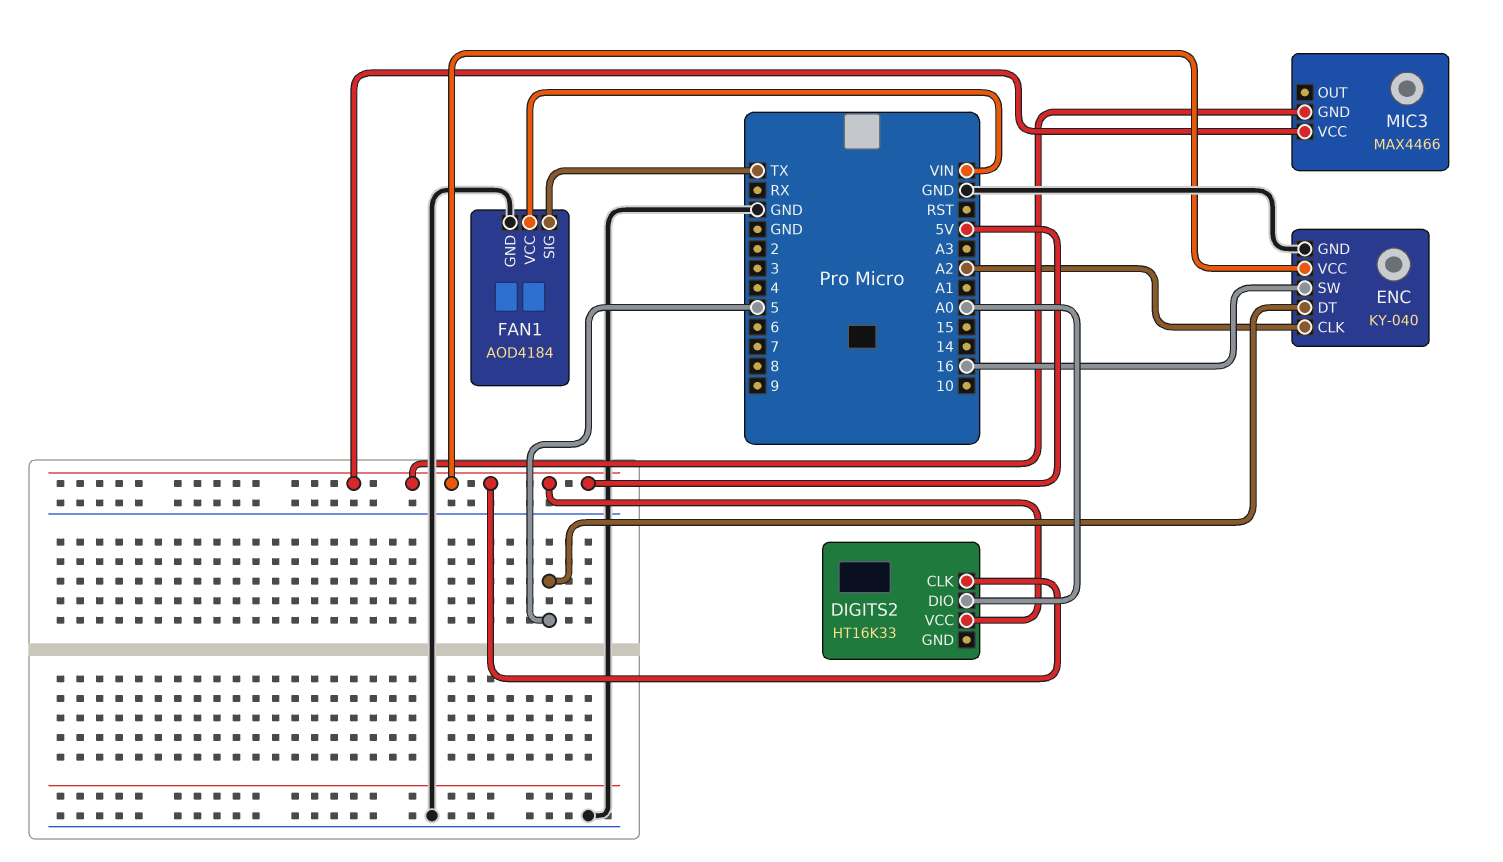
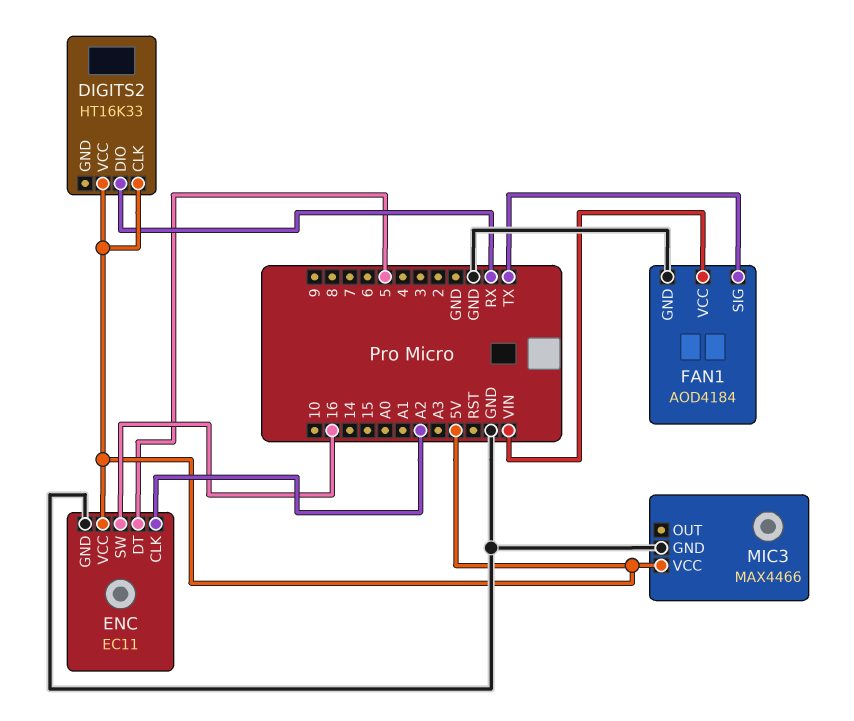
DIGITS2 pin DIO: A0 -> RX
ENC: KY-040 -> EC11
MIC3 pin GND: 5V -> GND

